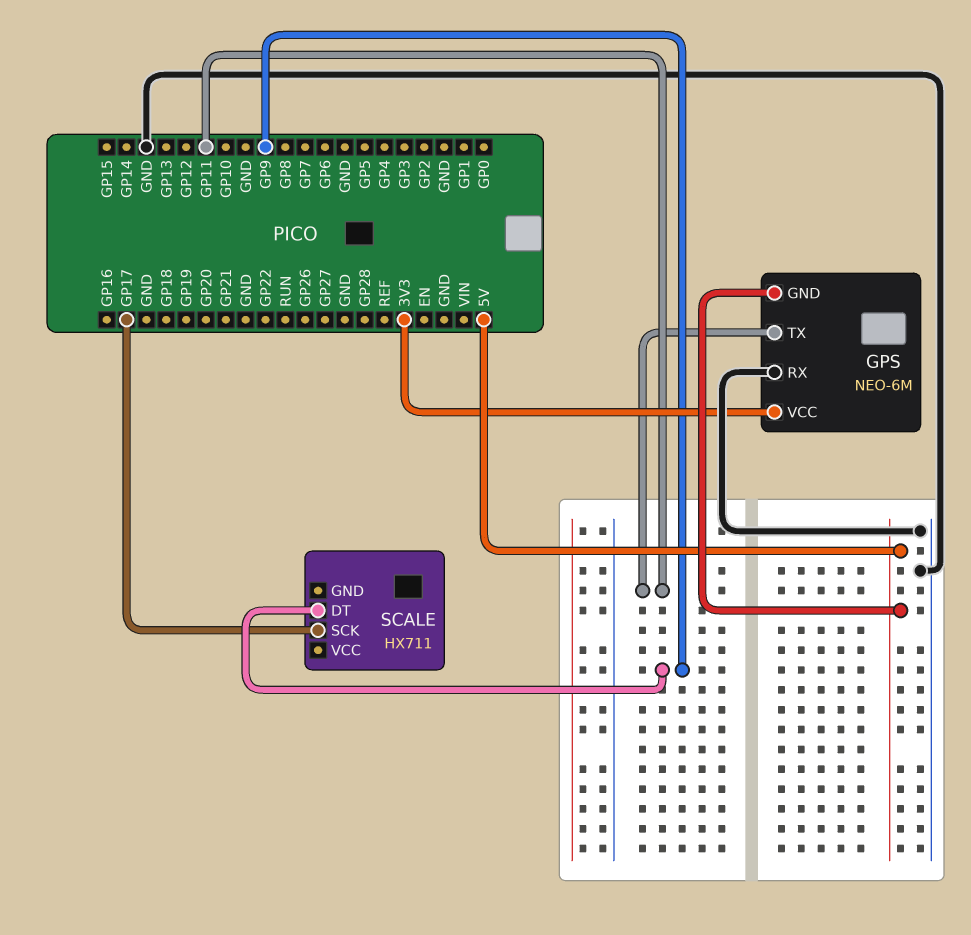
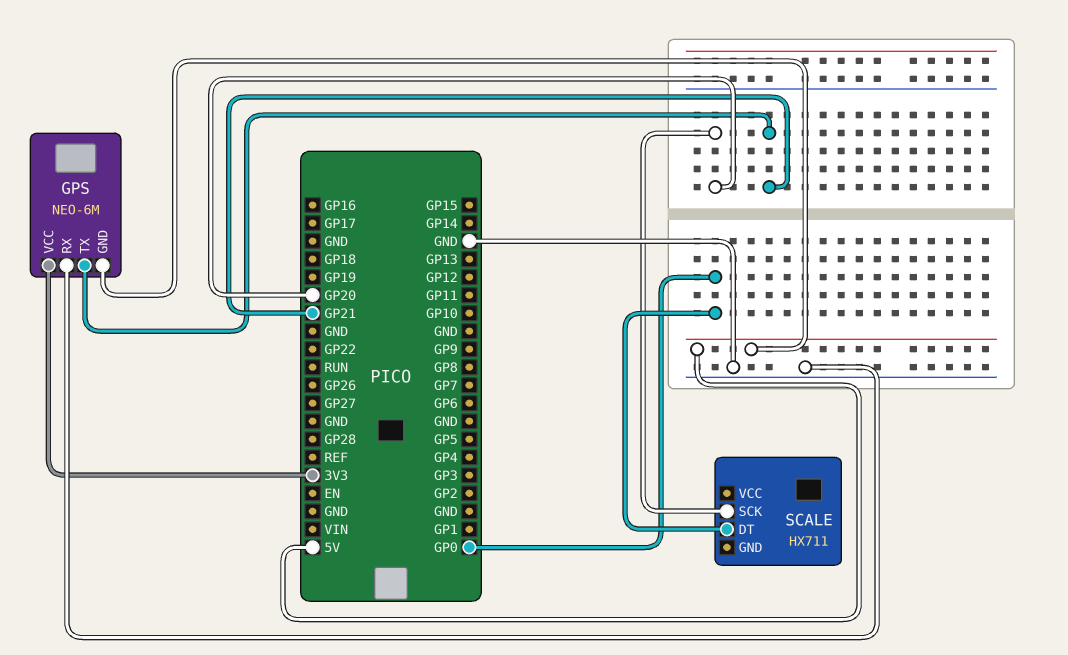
GPS pin TX: GP11 -> GP21
SCALE pin DT: GP9 -> GP0
SCALE pin SCK: GP17 -> GP20

